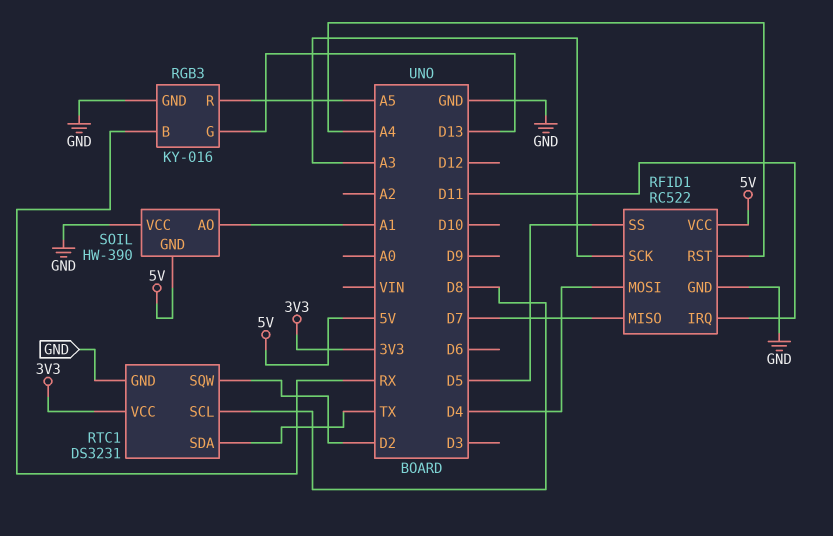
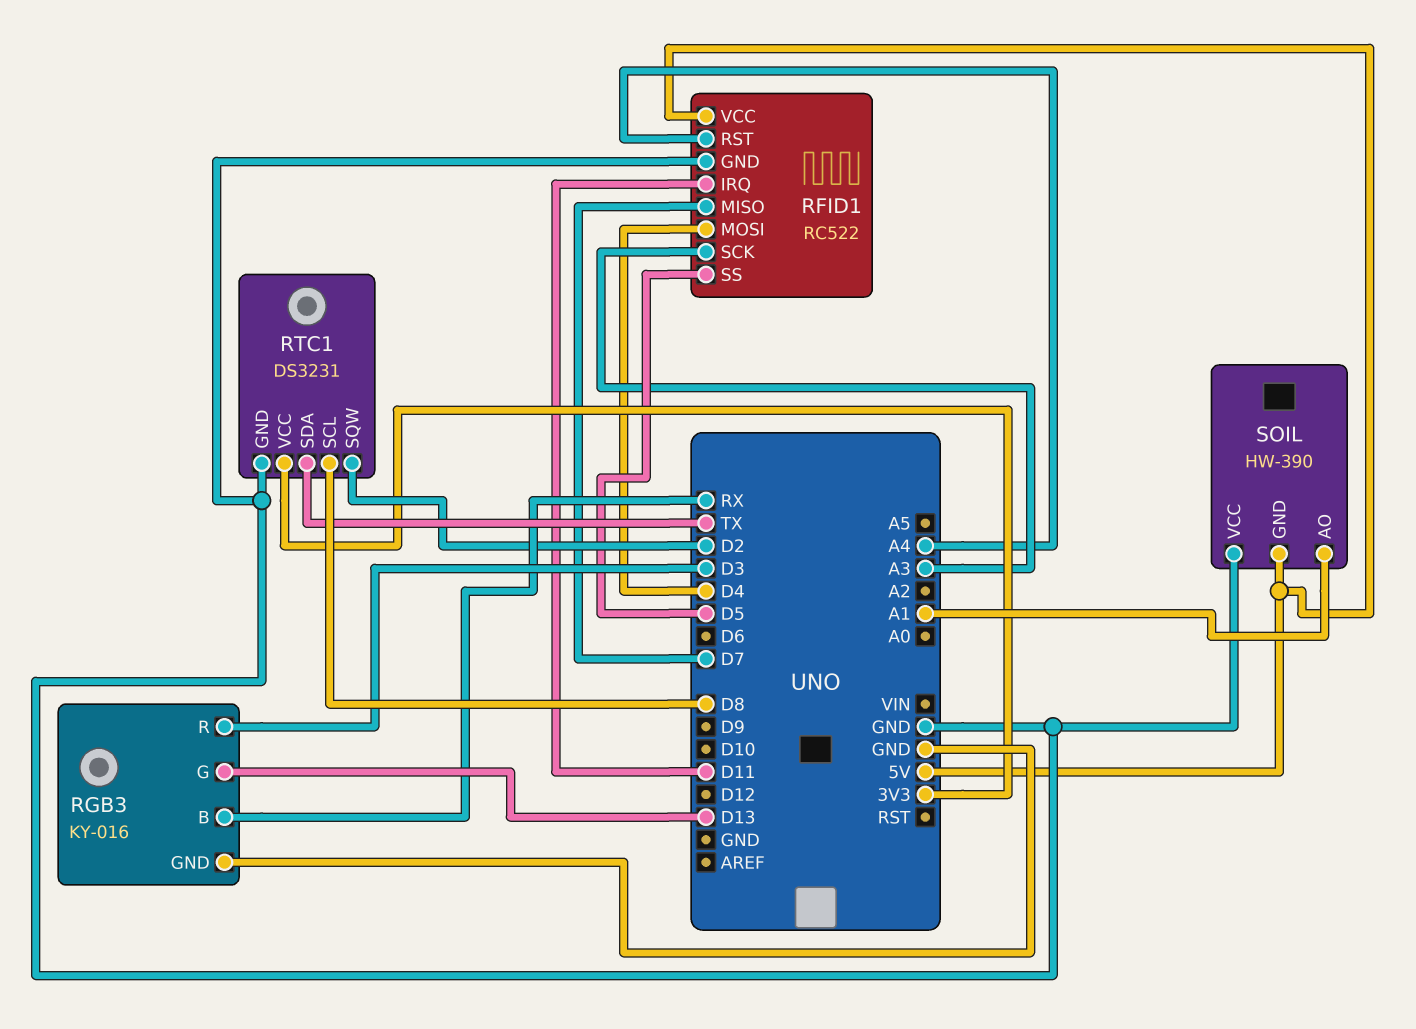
RGB3 pin R: A5 -> D3

